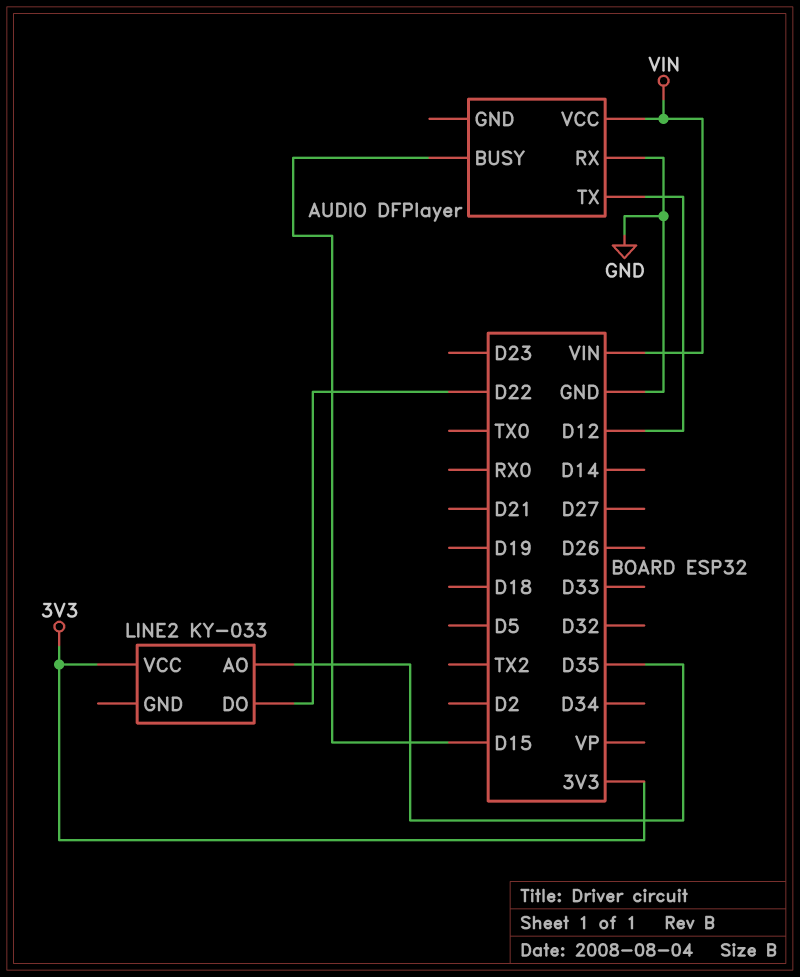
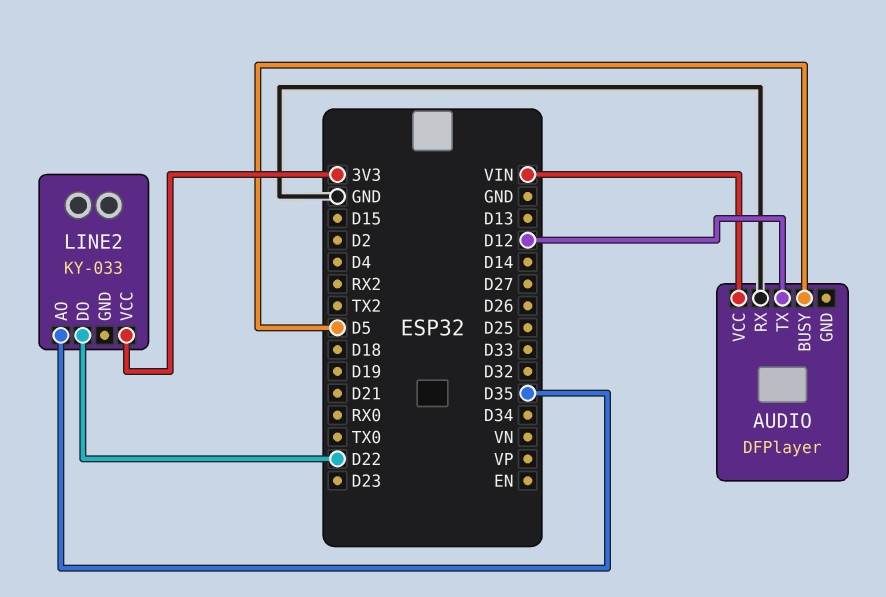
AUDIO pin BUSY: D15 -> D5

